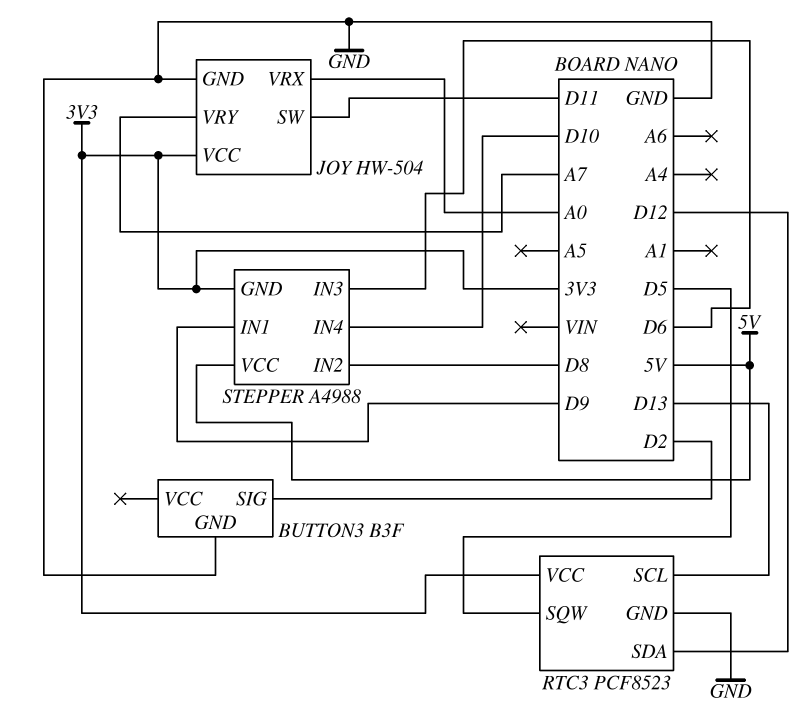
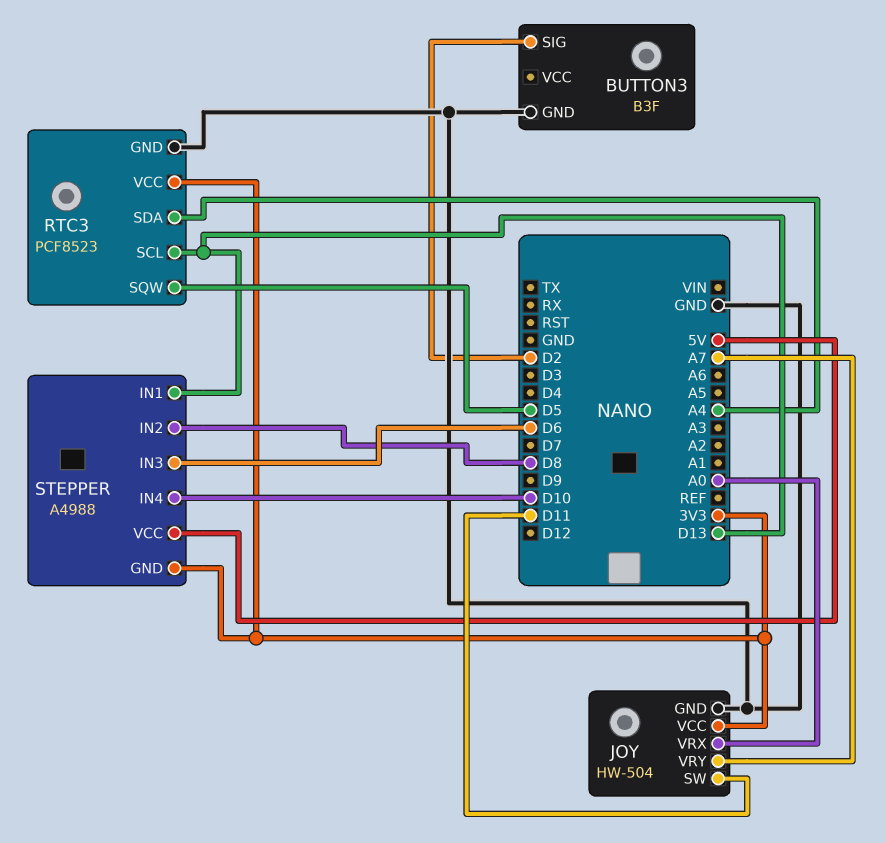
RTC3 pin SDA: D12 -> A4
STEPPER pin IN1: D9 -> D13

